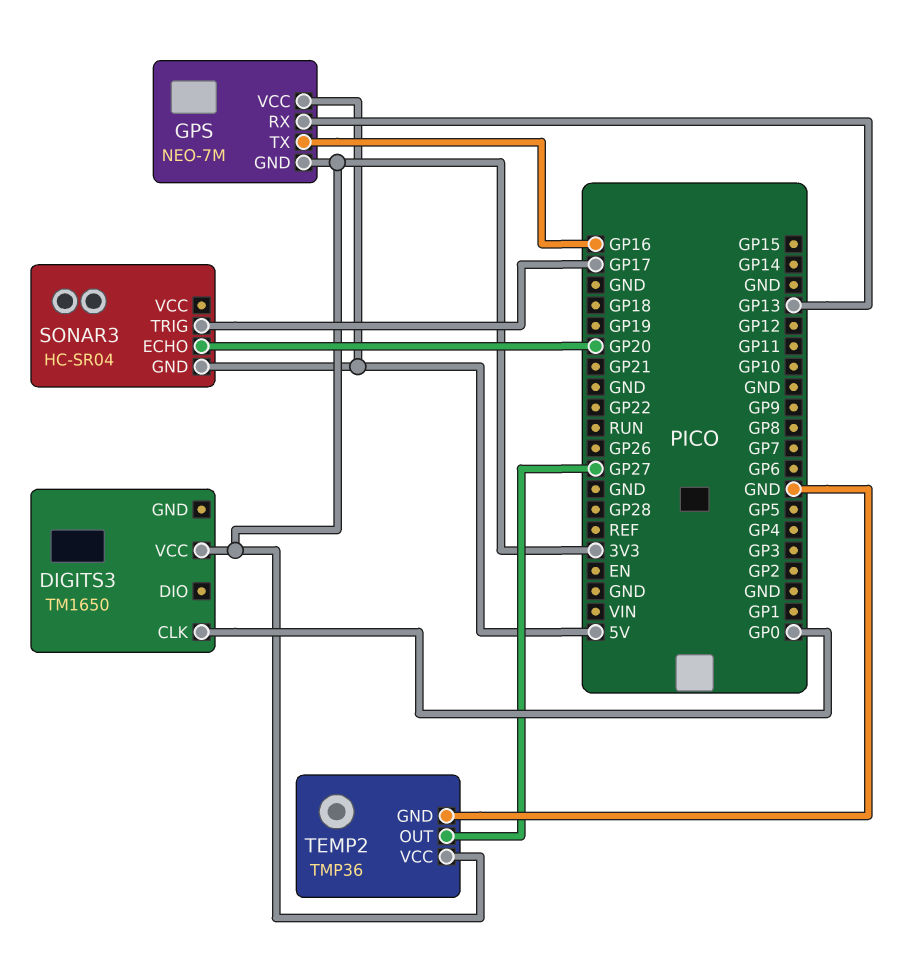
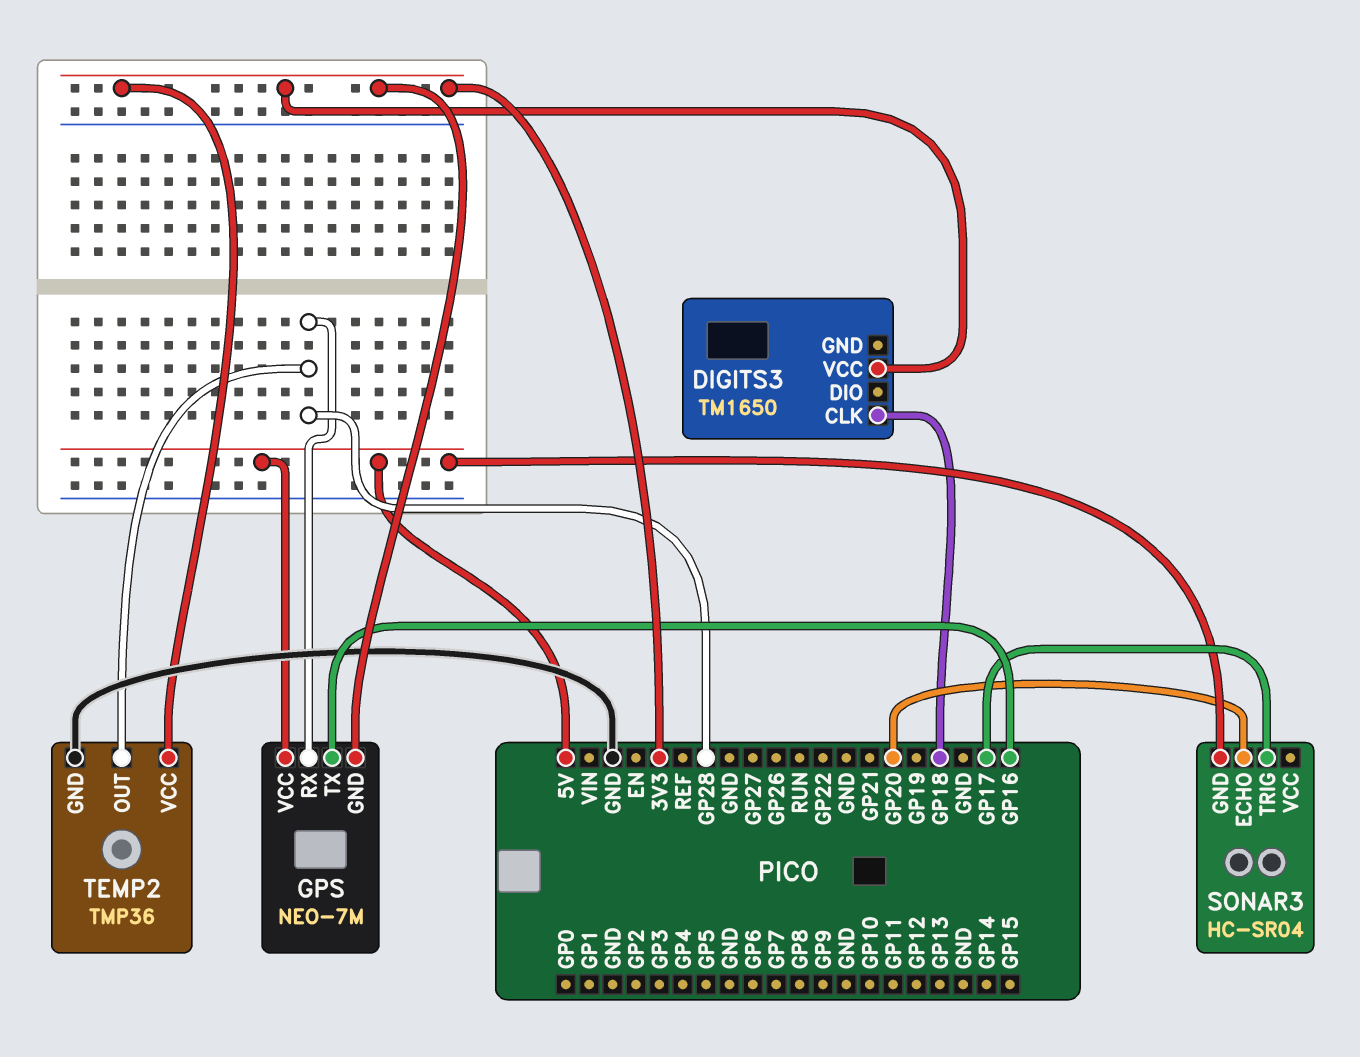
DIGITS3 pin CLK: GP0 -> GP18
GPS pin RX: GP13 -> GP28
TEMP2 pin OUT: GP27 -> GP28

